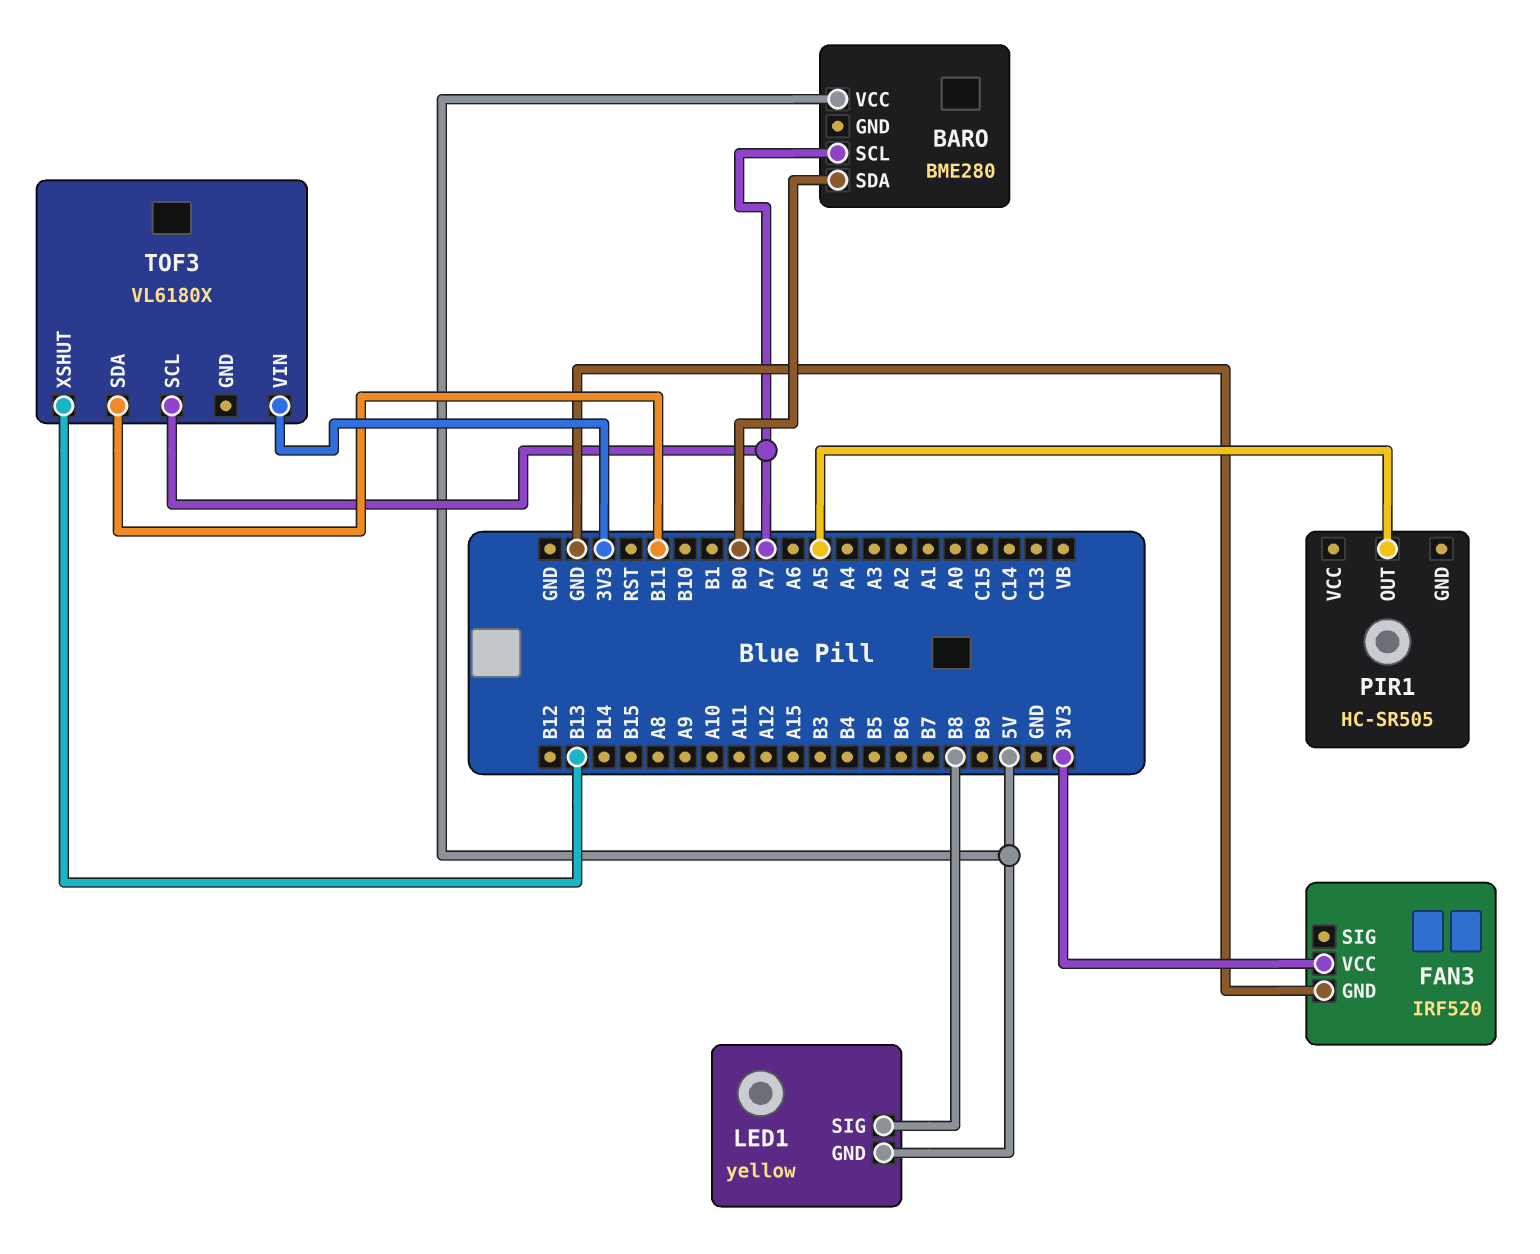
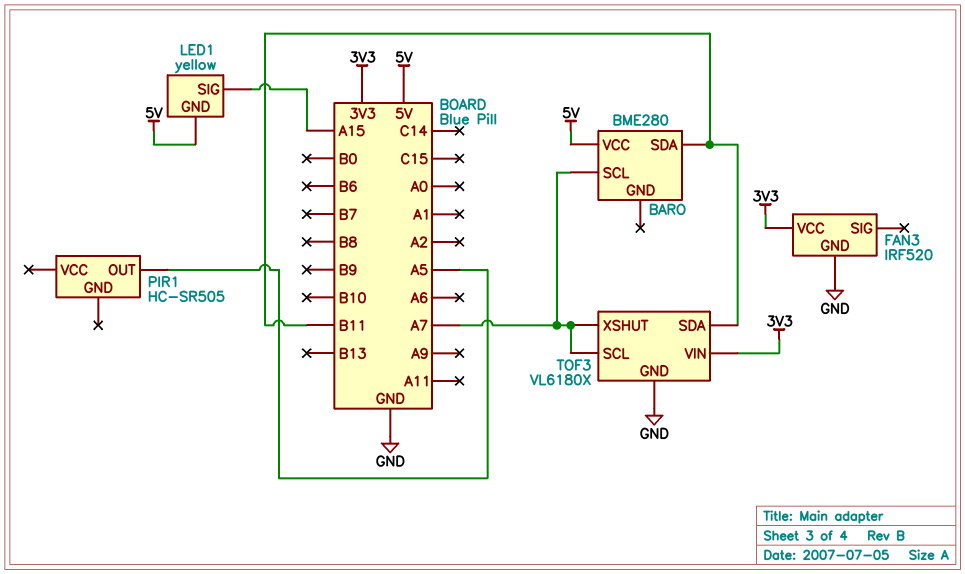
BARO pin SDA: B0 -> B11
LED1 pin SIG: B8 -> A15
TOF3 pin GND: none -> GND
TOF3 pin XSHUT: B13 -> A7

